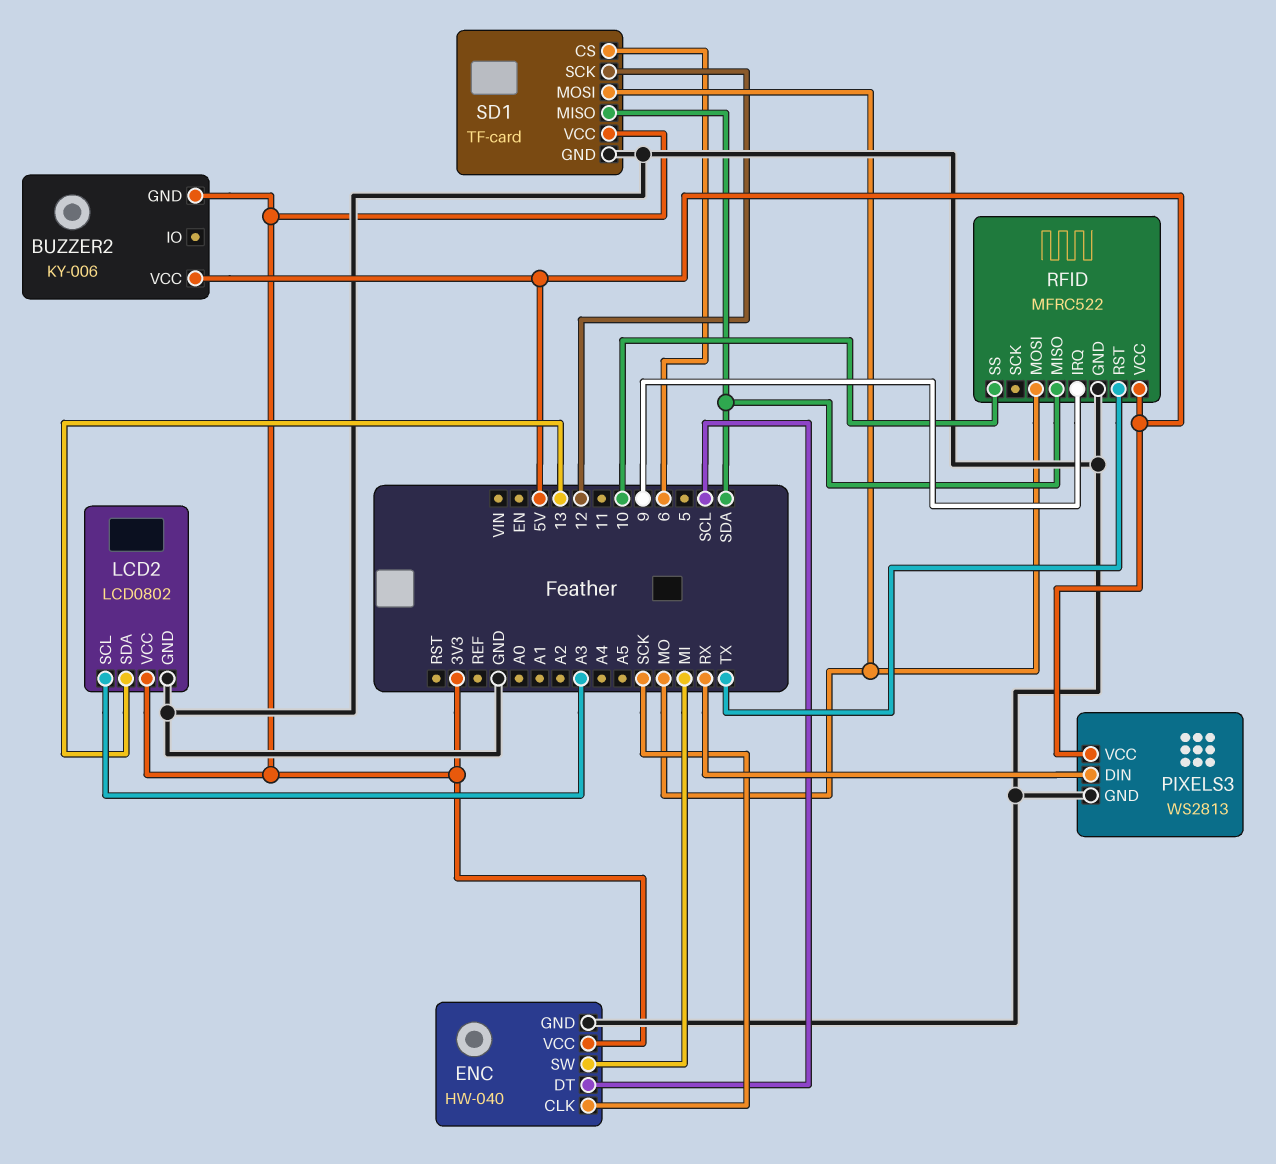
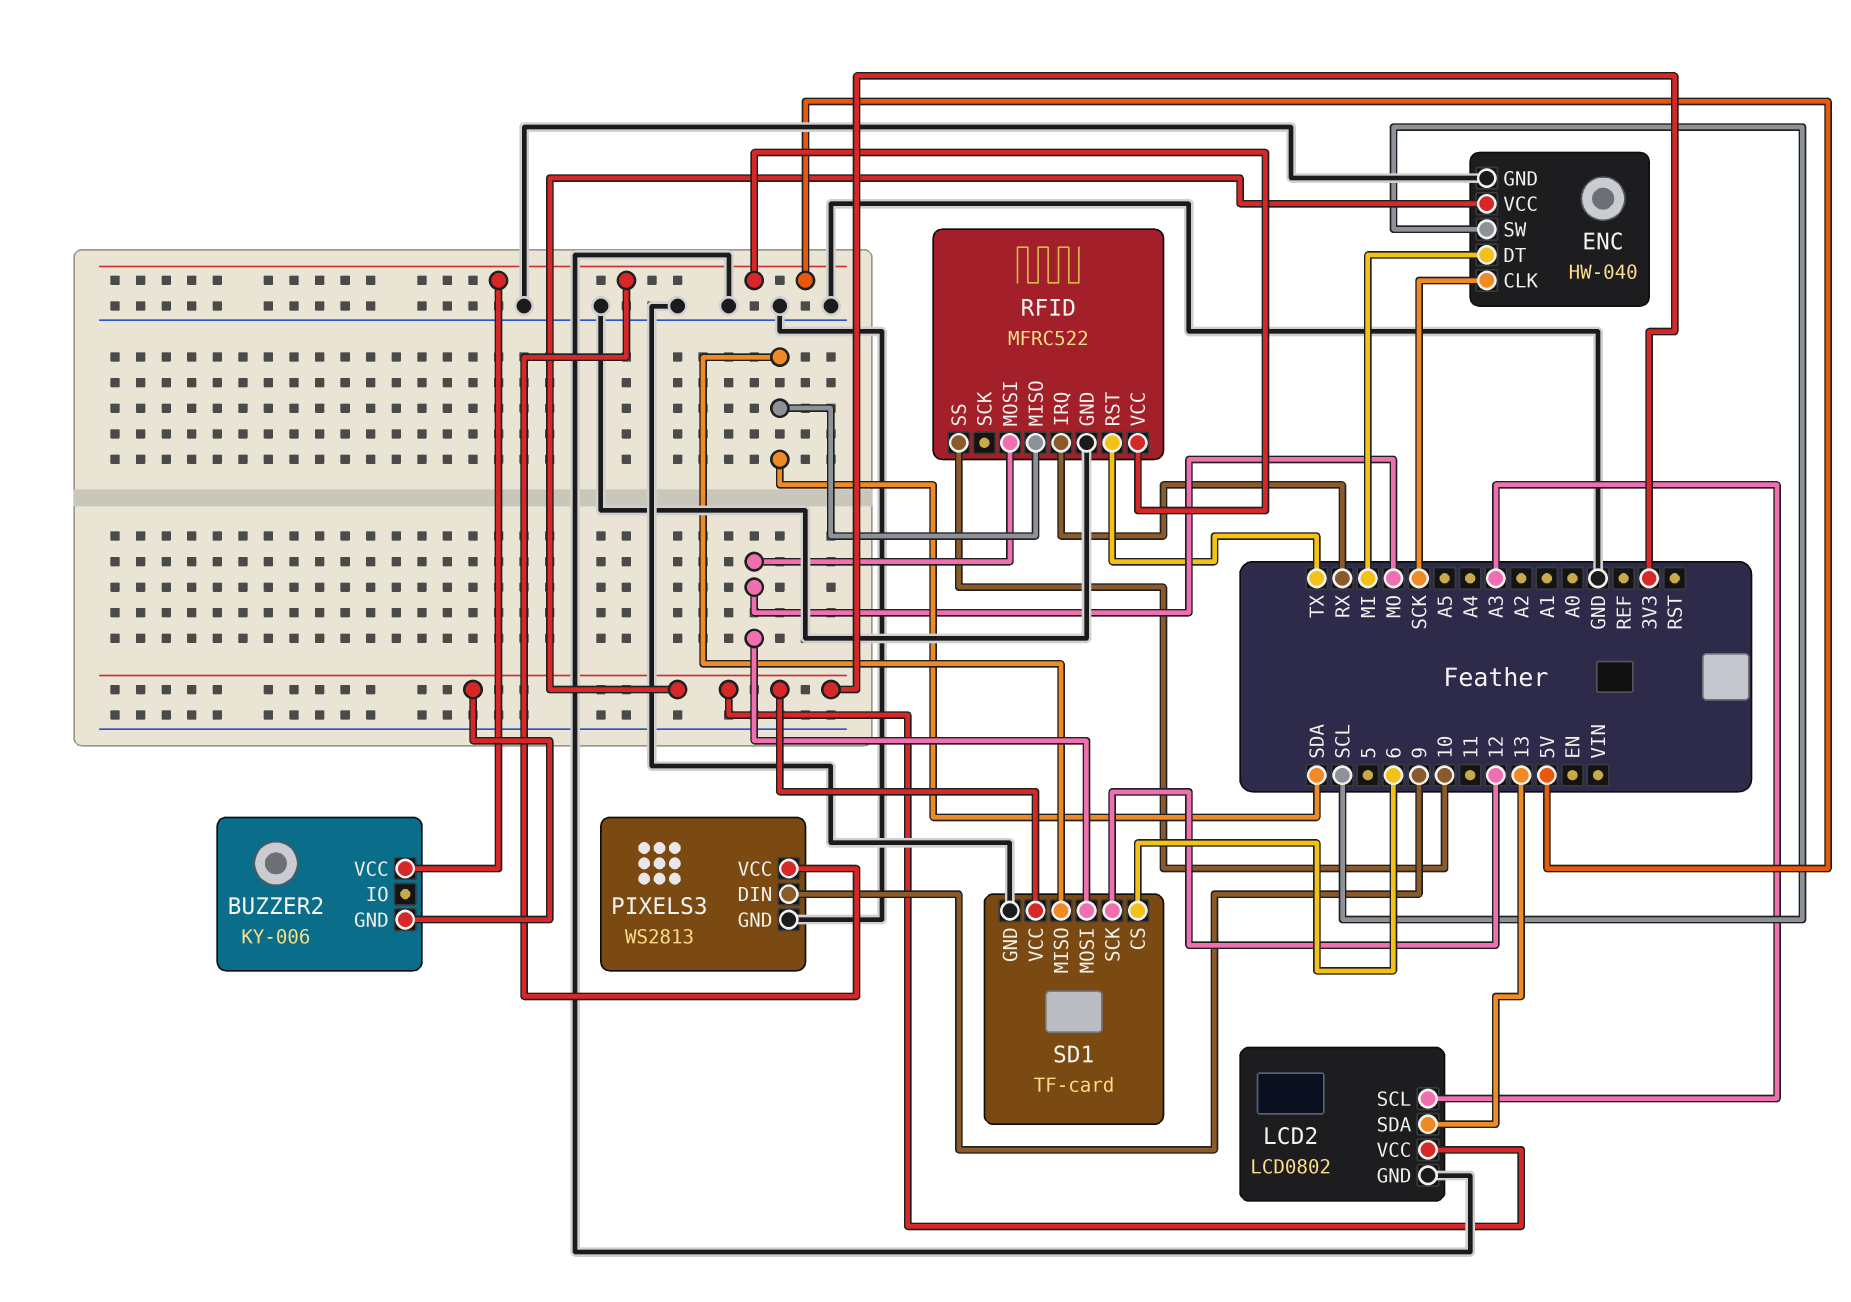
ENC pin DT: SCL -> MI
ENC pin SW: MI -> SCL
PIXELS3 pin DIN: RX -> 9
RFID pin IRQ: 9 -> RX

